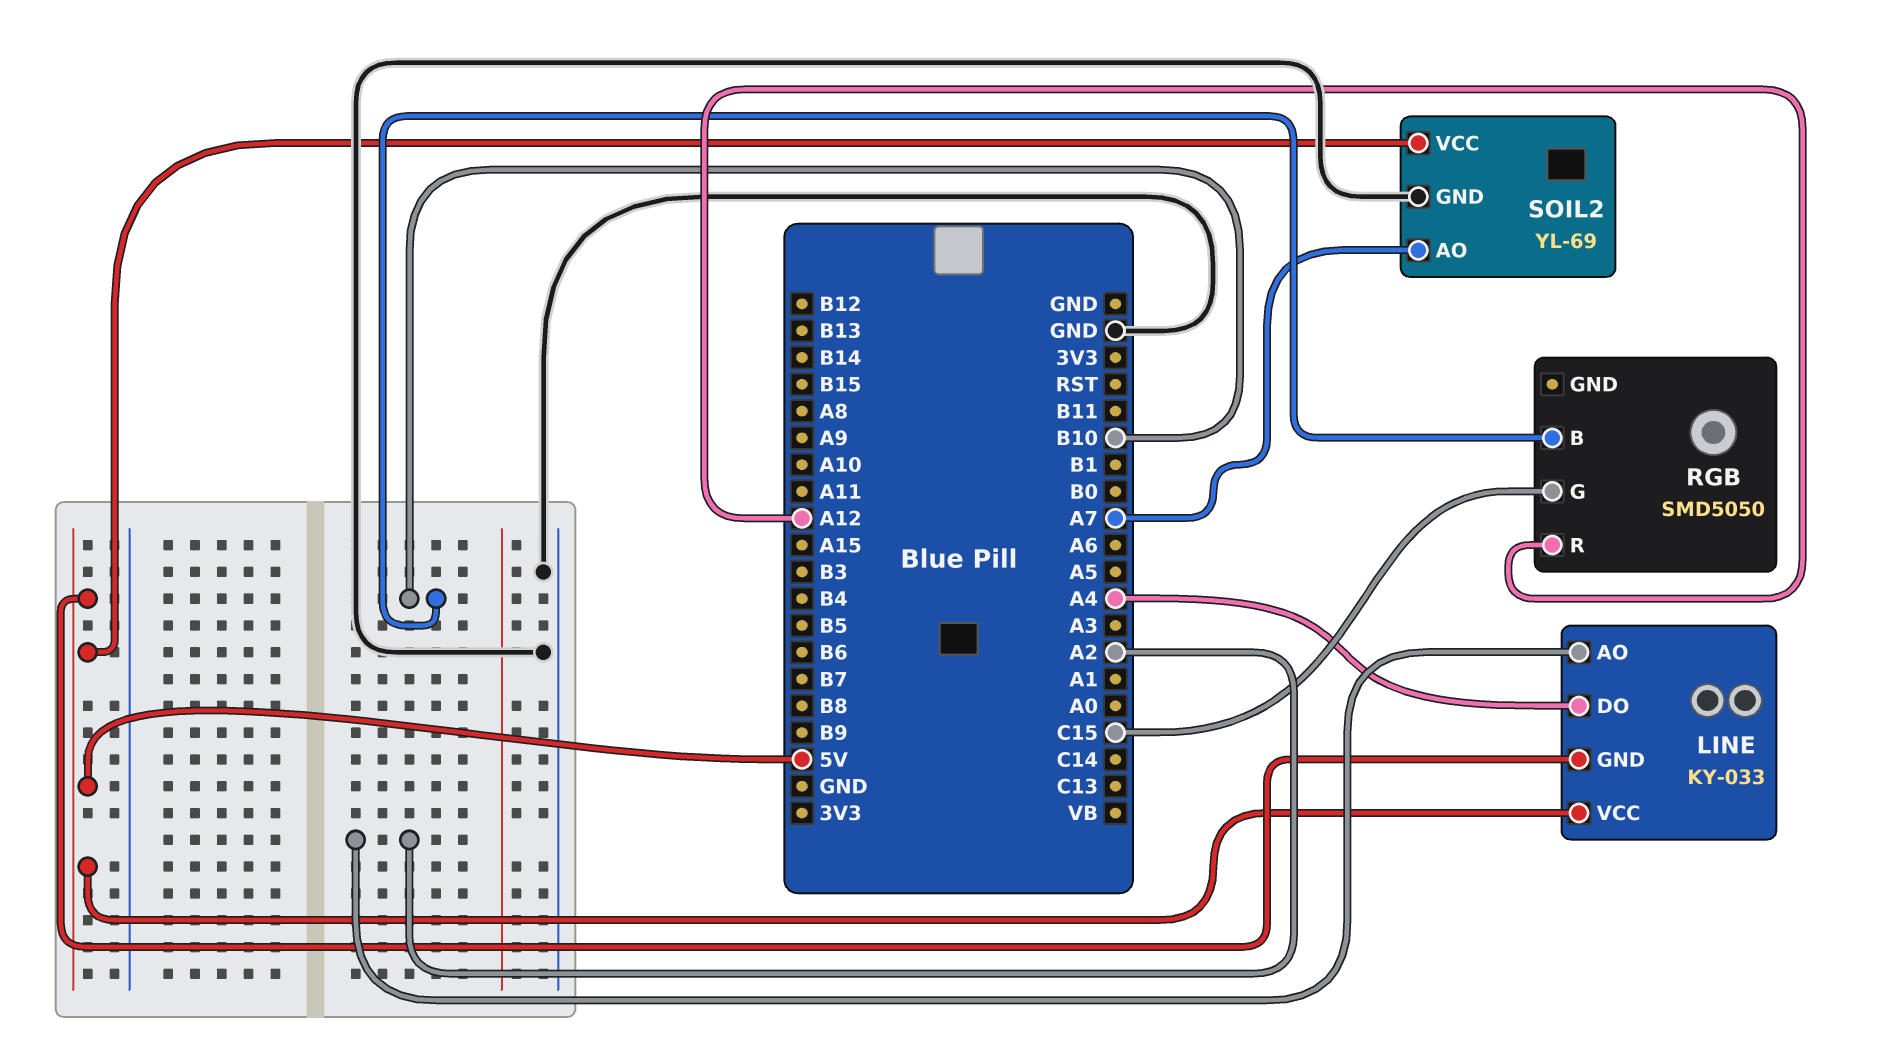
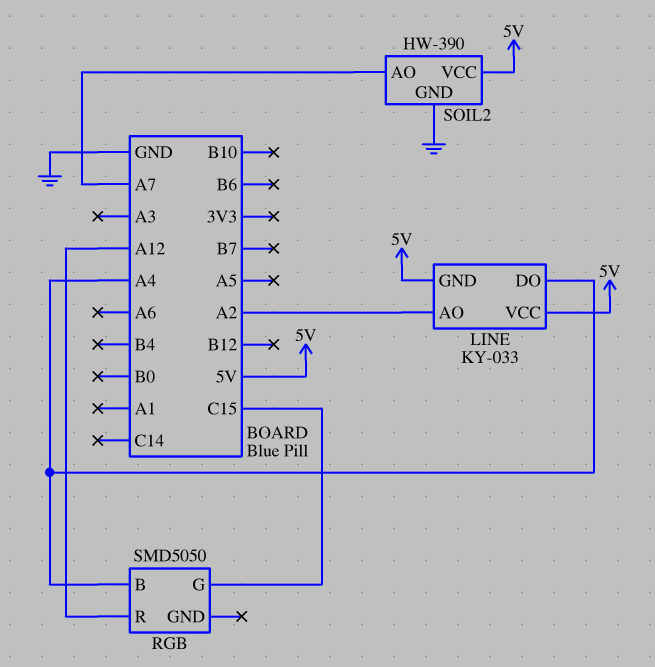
RGB pin B: B10 -> A4
SOIL2: YL-69 -> HW-390

